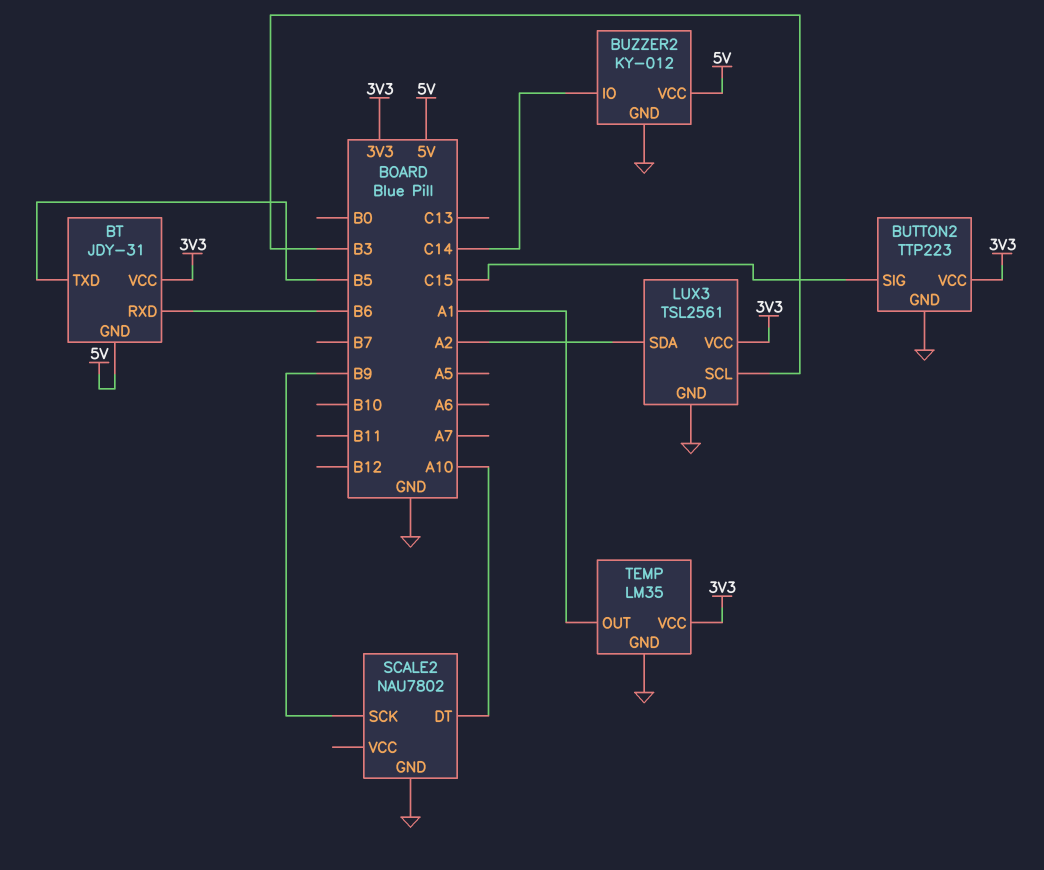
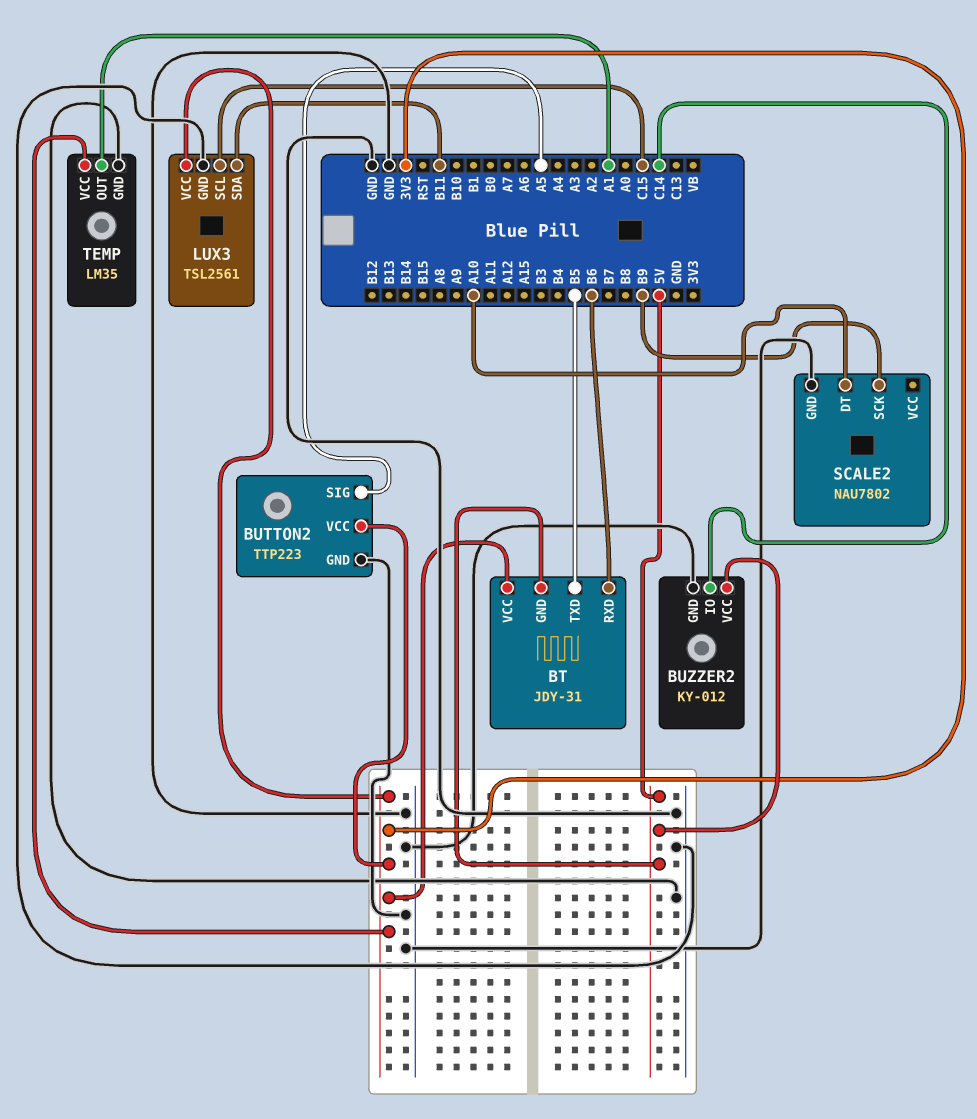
BUTTON2 pin SIG: C15 -> A5
LUX3 pin SCL: B3 -> C15
LUX3 pin SDA: A2 -> B11

